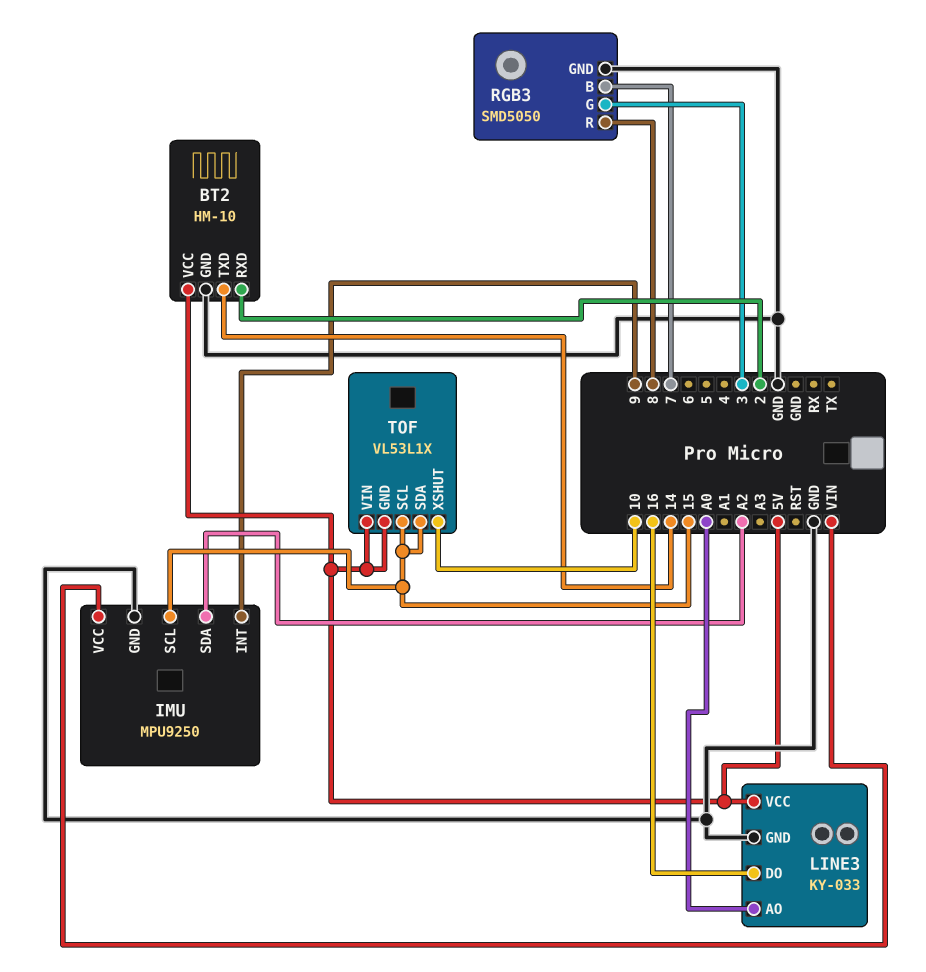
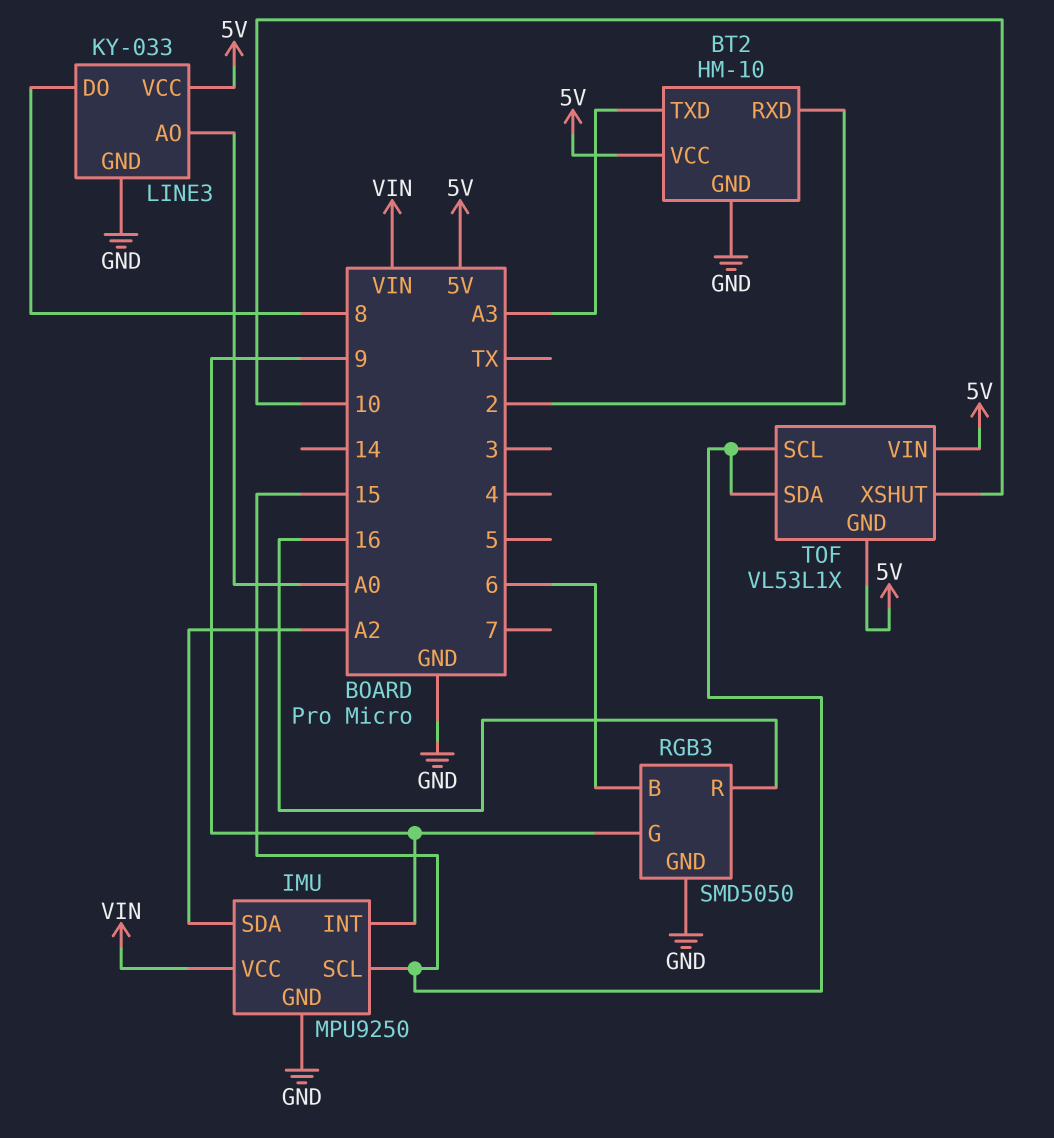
BT2 pin TXD: 14 -> A3
LINE3 pin DO: 16 -> 8
RGB3 pin B: 7 -> 6
RGB3 pin G: 3 -> 9
RGB3 pin R: 8 -> 16

